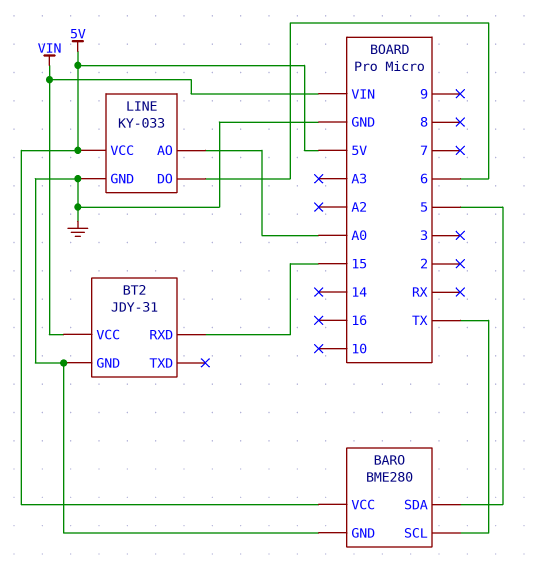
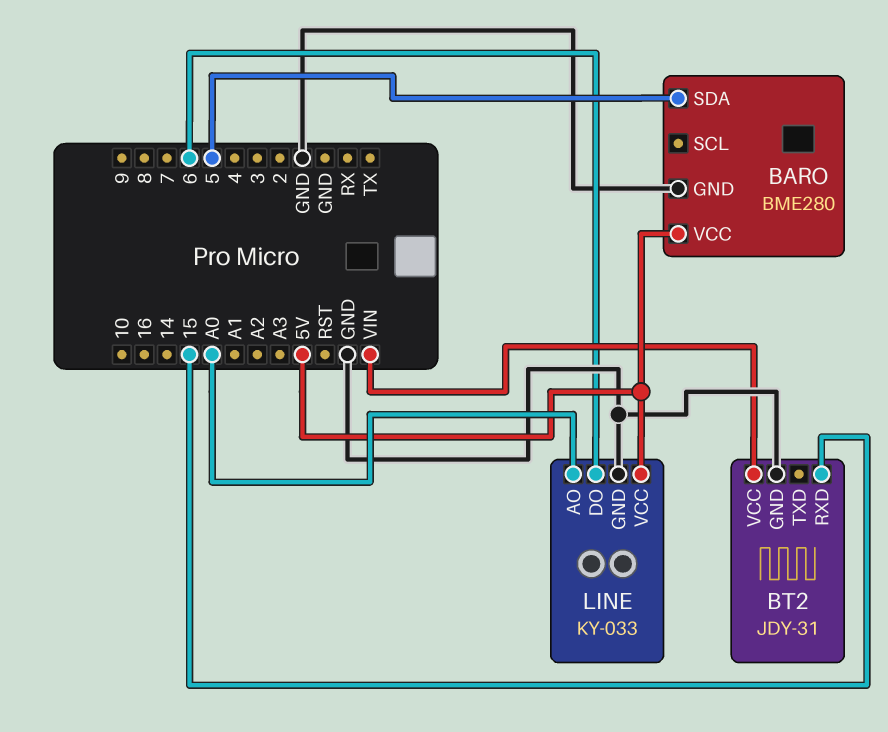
BARO pin SCL: TX -> none

